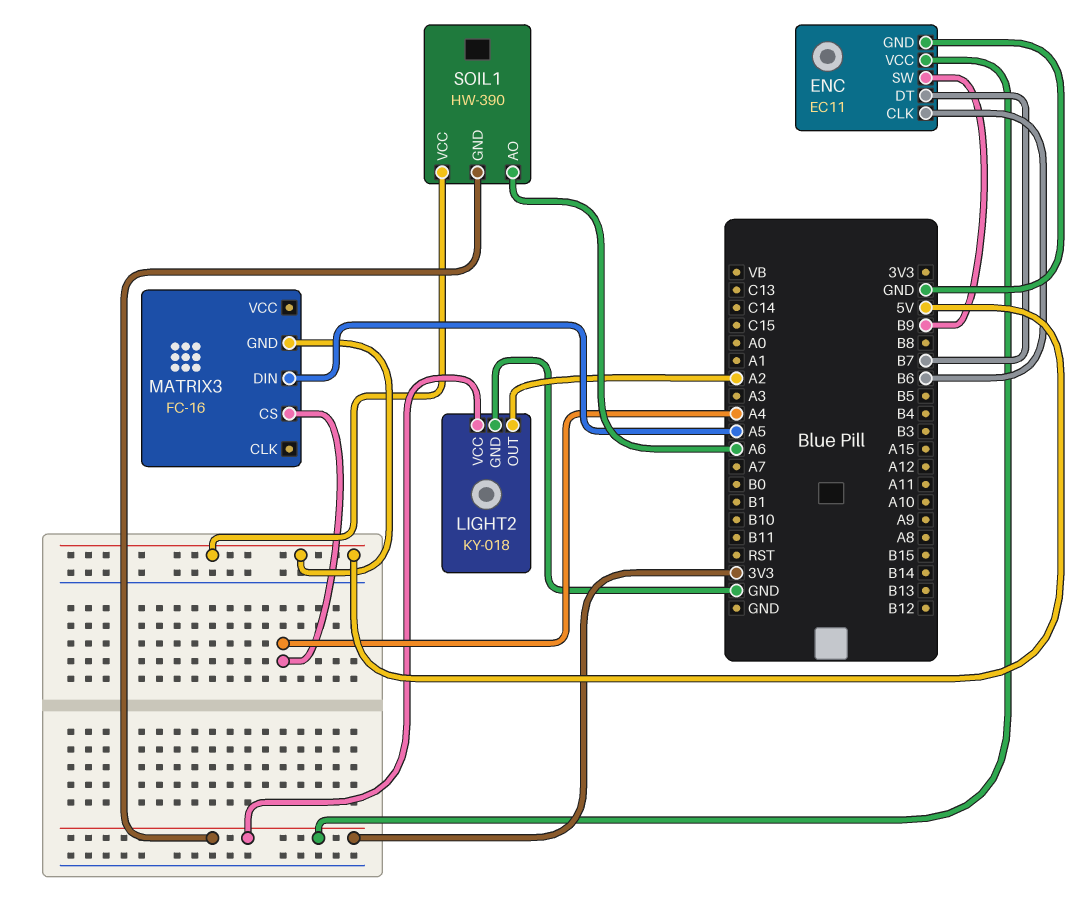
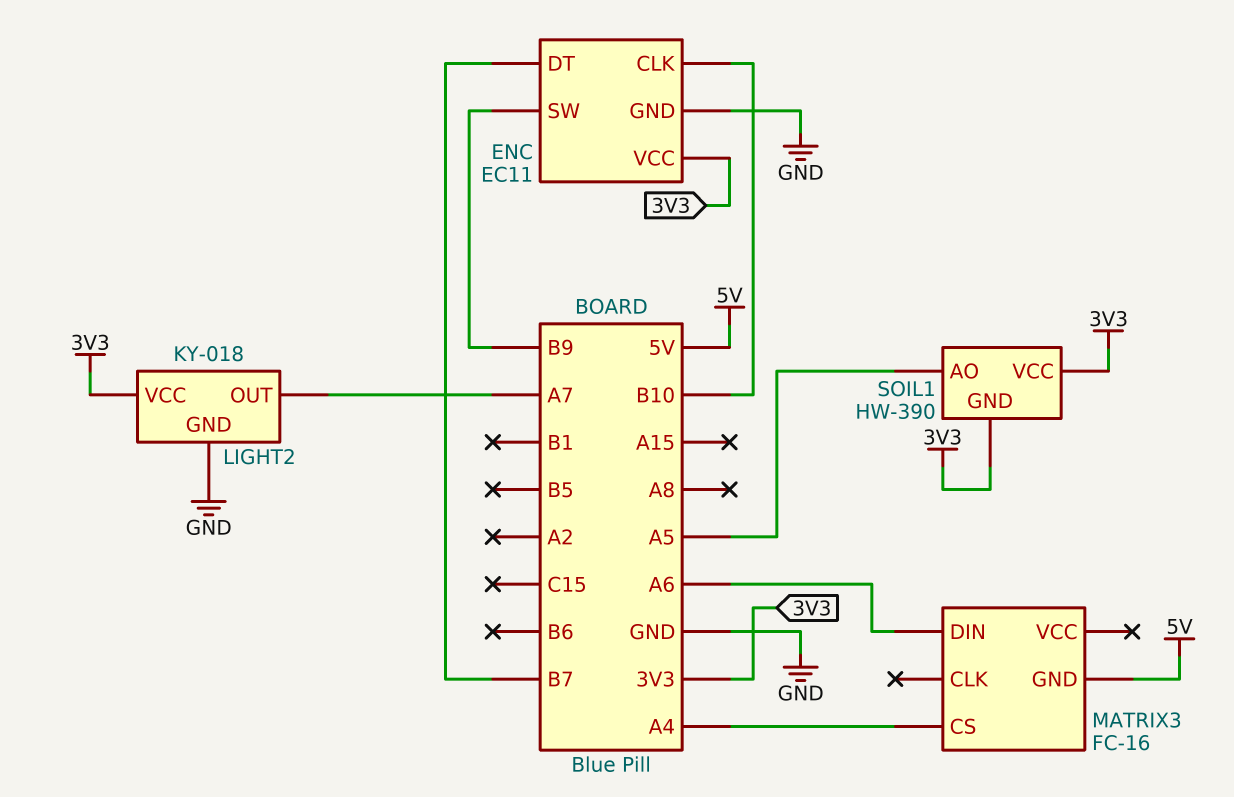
ENC pin CLK: B6 -> B10
LIGHT2 pin OUT: A2 -> A7
MATRIX3 pin DIN: A5 -> A6
SOIL1 pin AO: A6 -> A5
SOIL1 pin VCC: 5V -> 3V3

